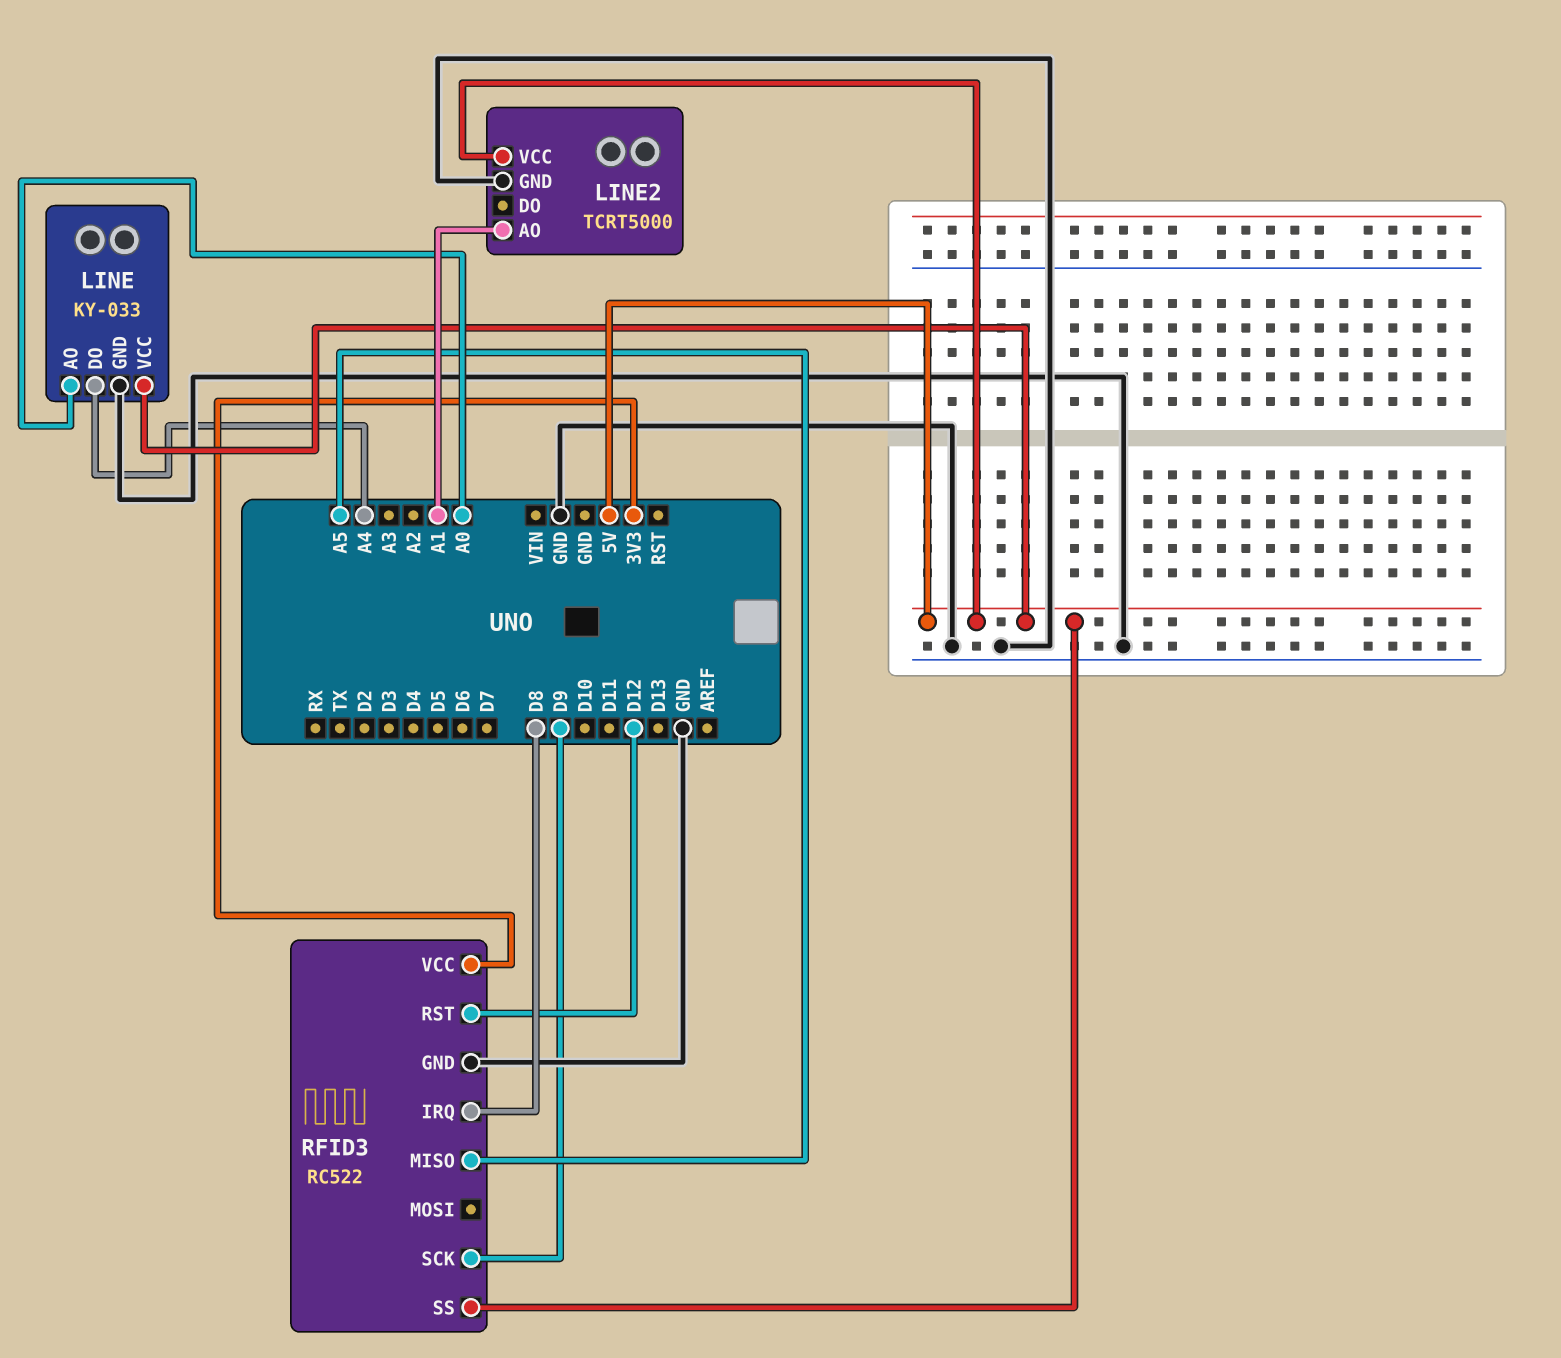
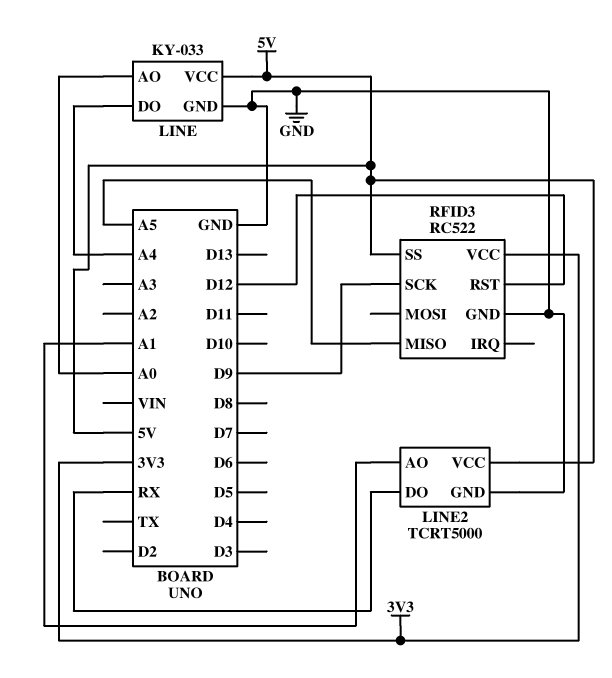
LINE2 pin DO: none -> RX
RFID3 pin IRQ: D8 -> none

